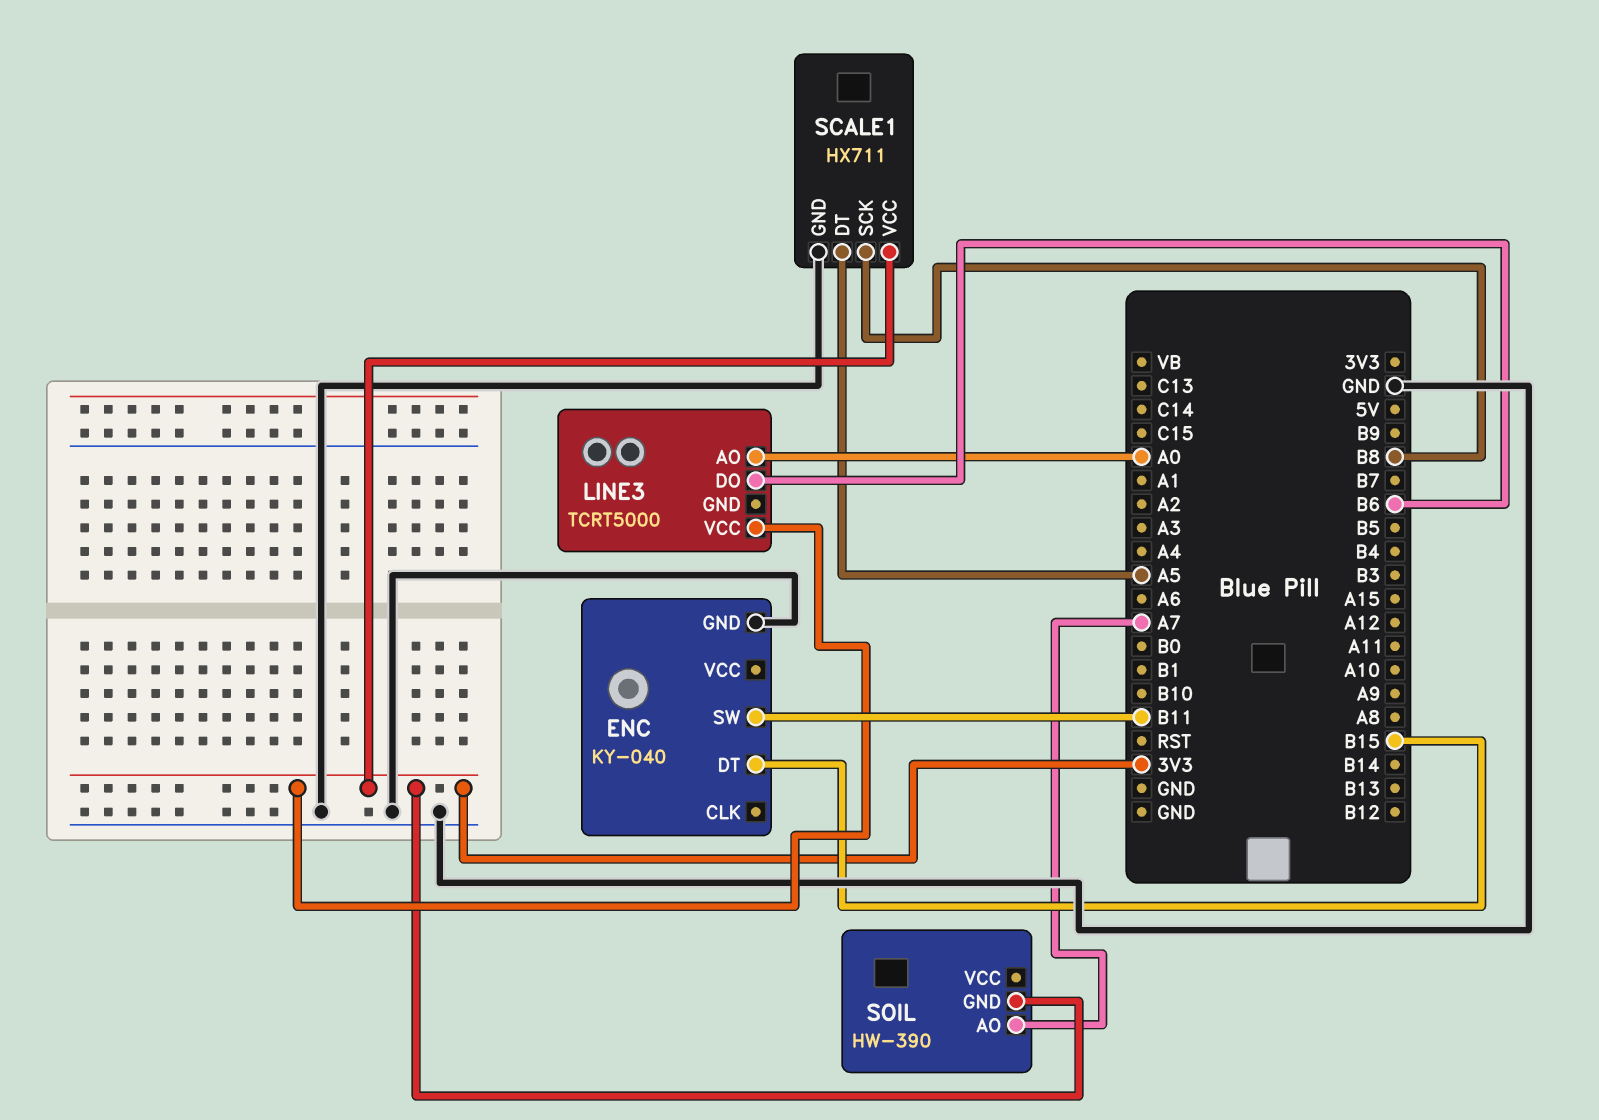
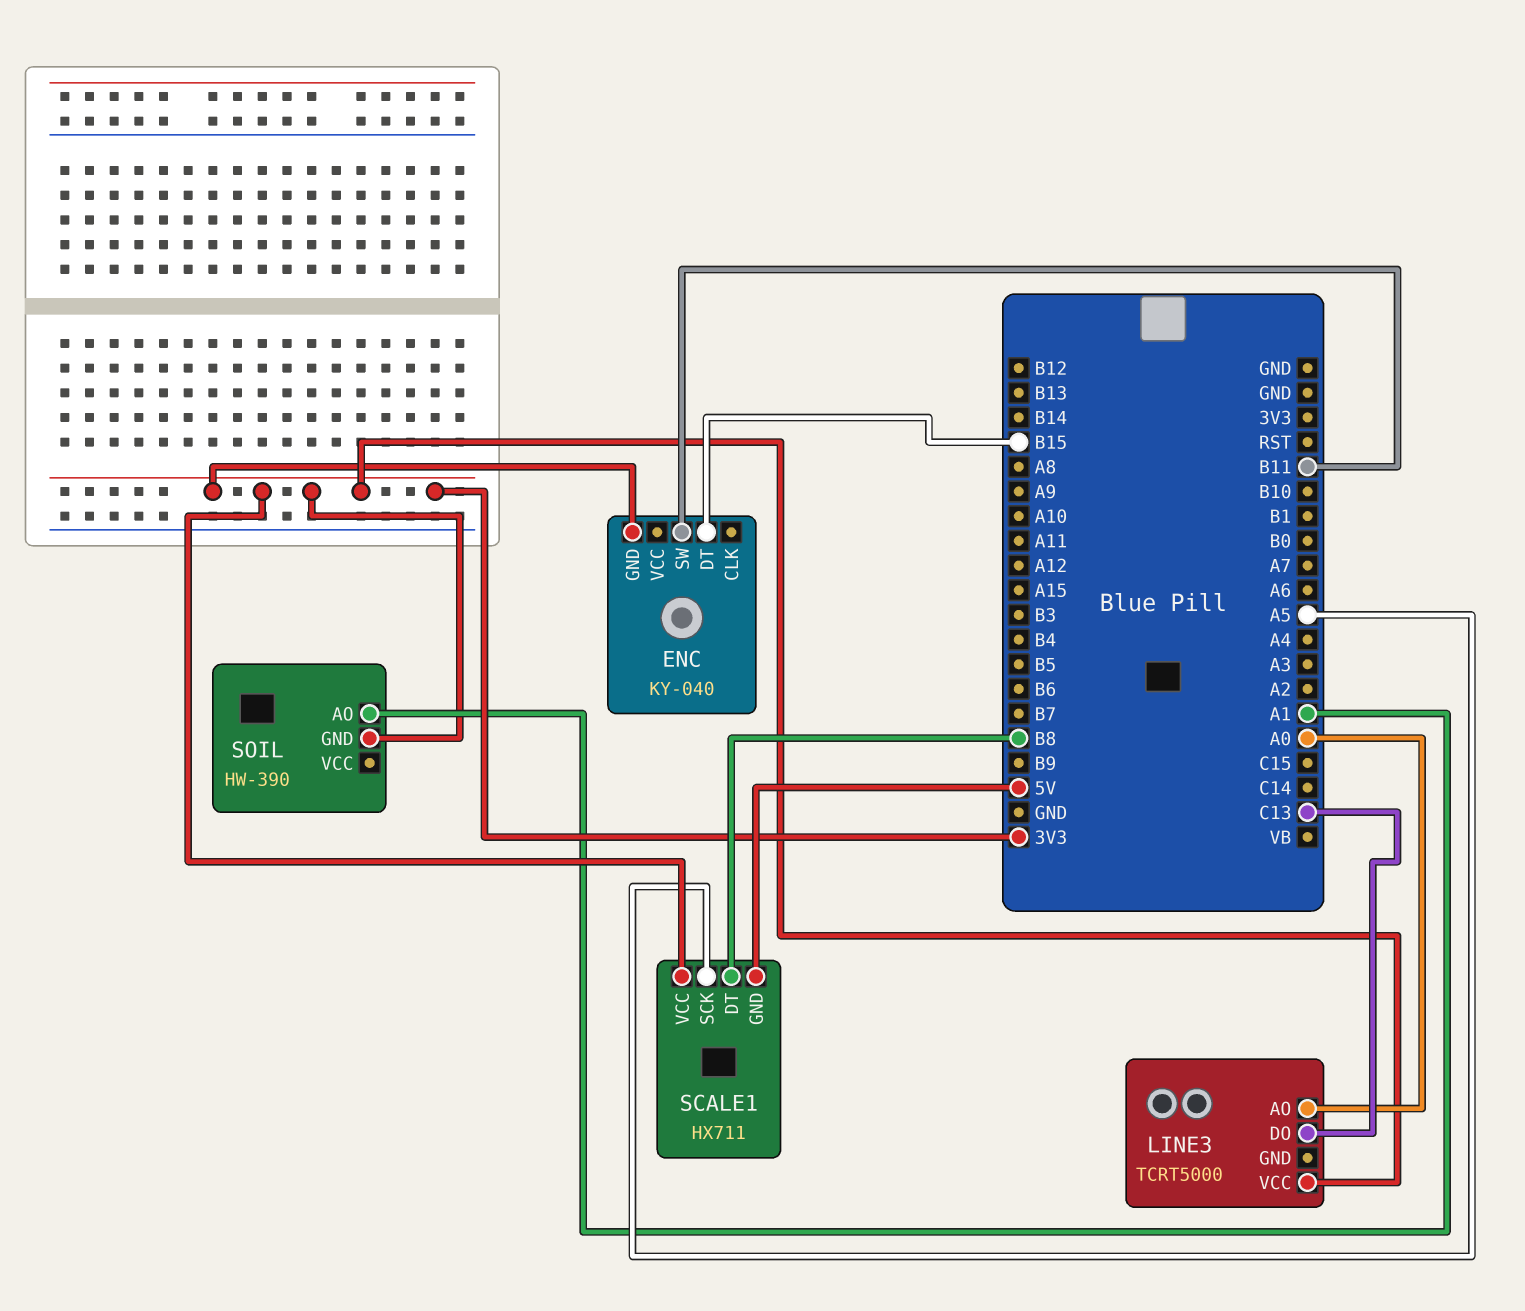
ENC pin GND: GND -> 3V3
LINE3 pin DO: B6 -> C13
SCALE1 pin DT: A5 -> B8
SCALE1 pin GND: GND -> 5V
SCALE1 pin SCK: B8 -> A5
SOIL pin AO: A7 -> A1

